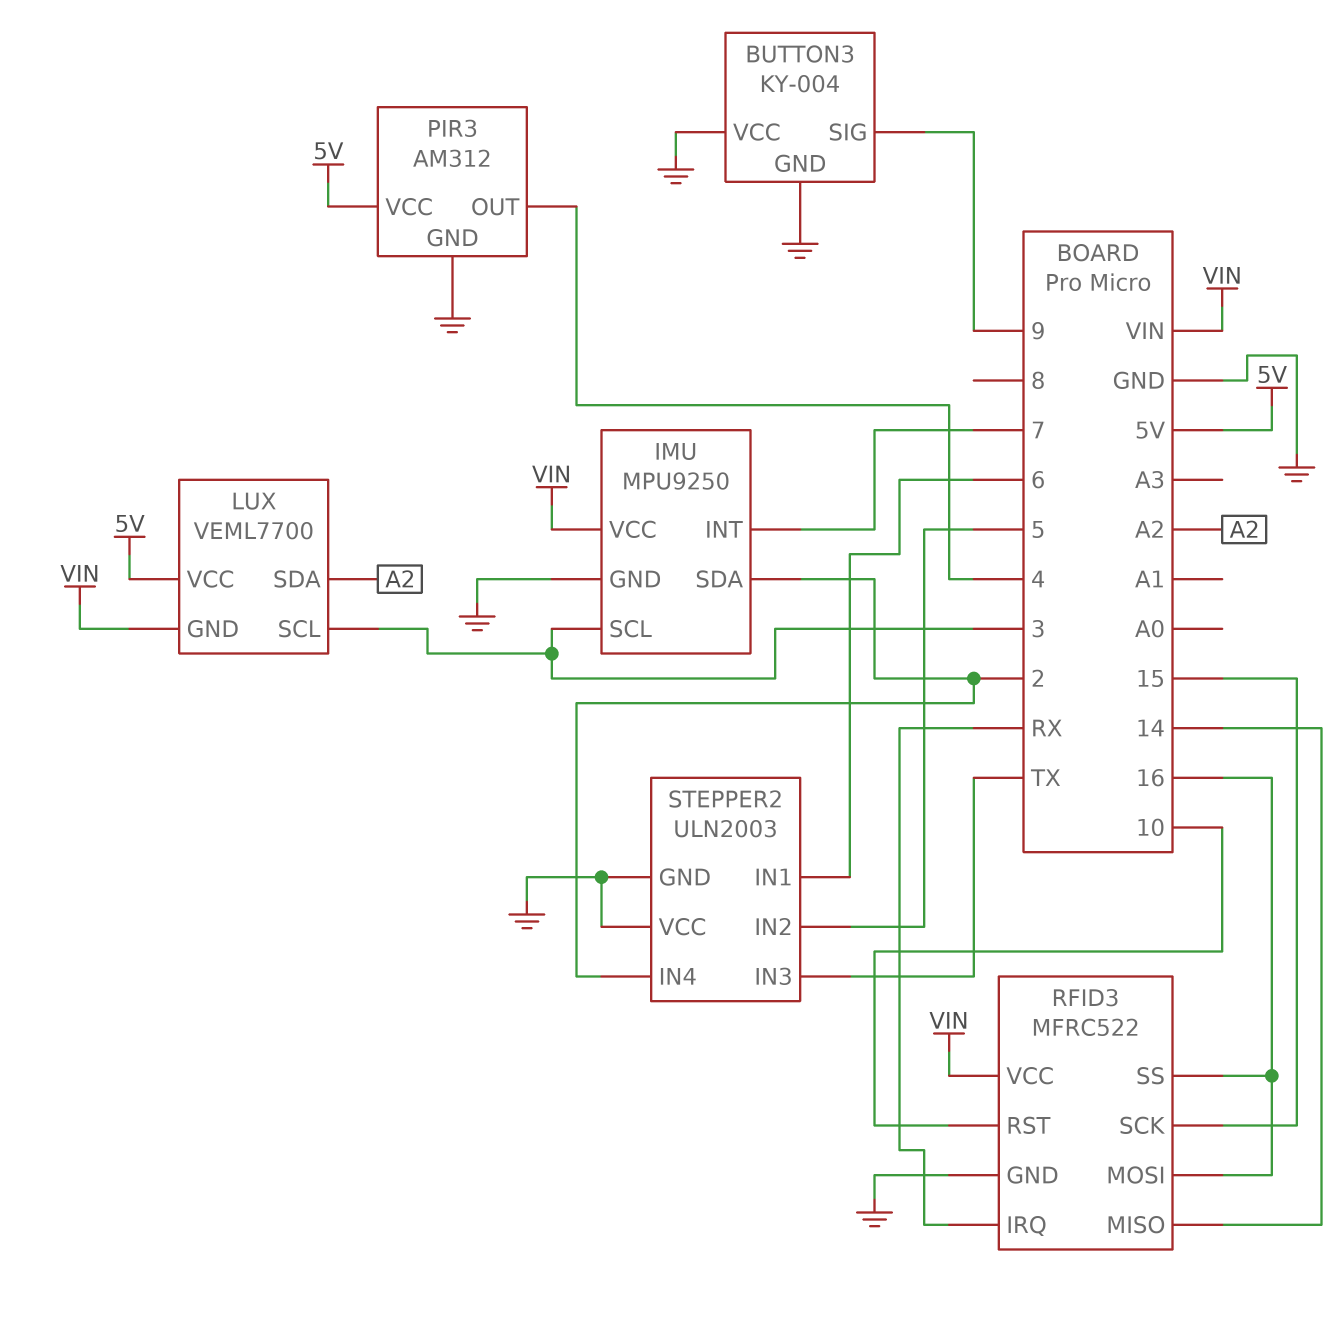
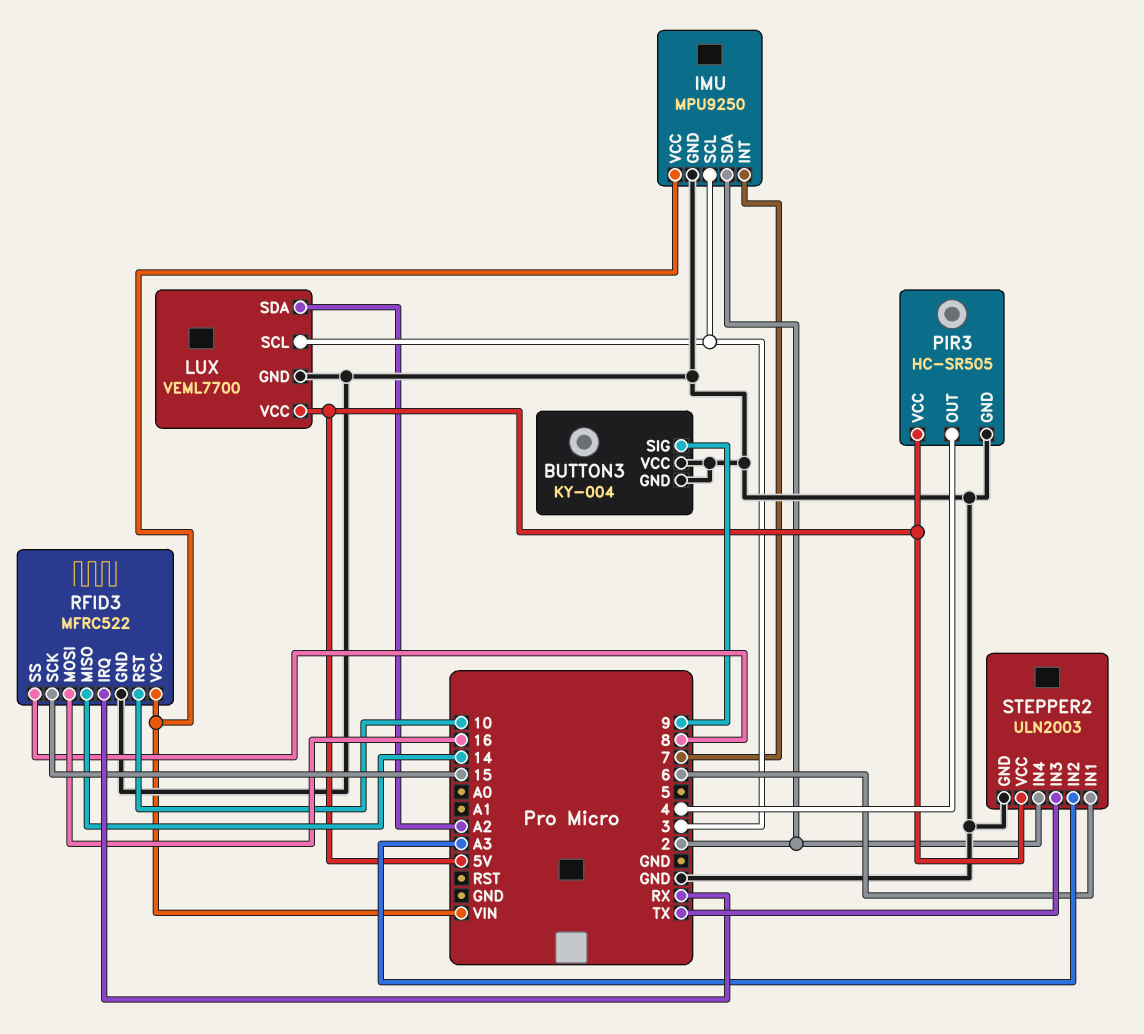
LUX pin GND: VIN -> GND
PIR3: AM312 -> HC-SR505
RFID3 pin SS: 16 -> 8
STEPPER2 pin IN2: 5 -> A3
STEPPER2 pin VCC: GND -> 5V

